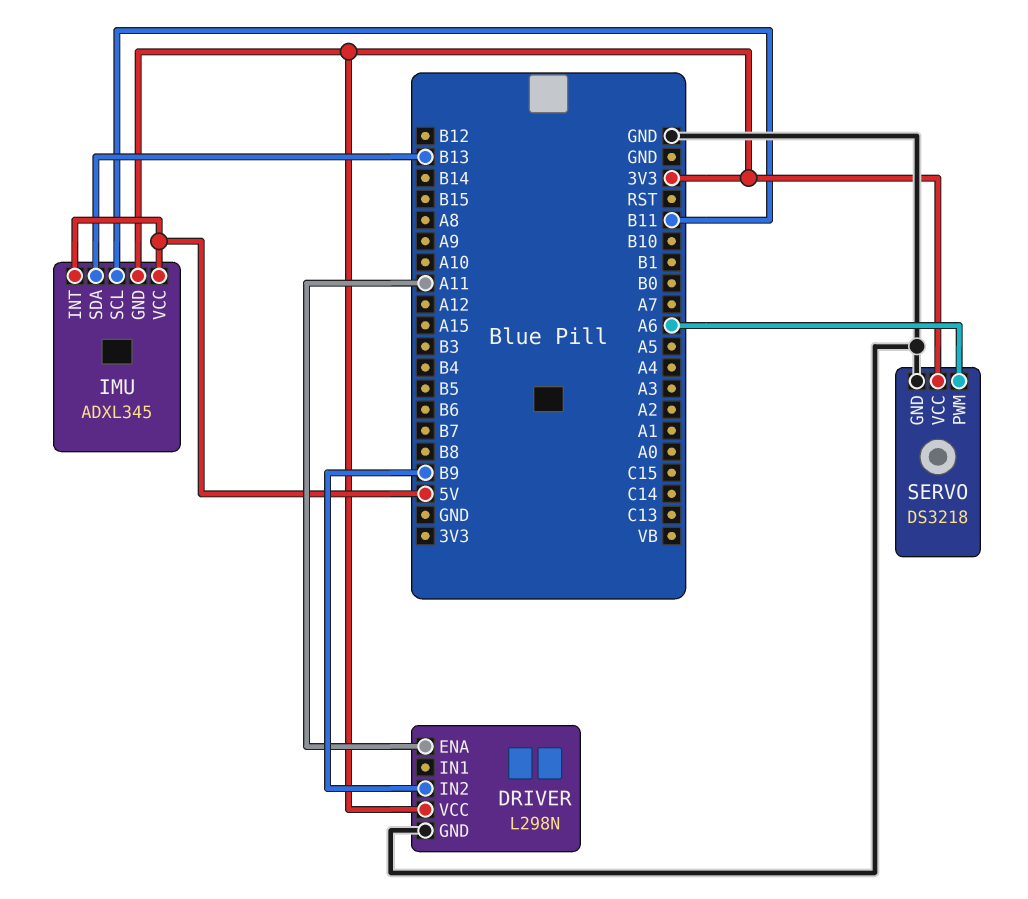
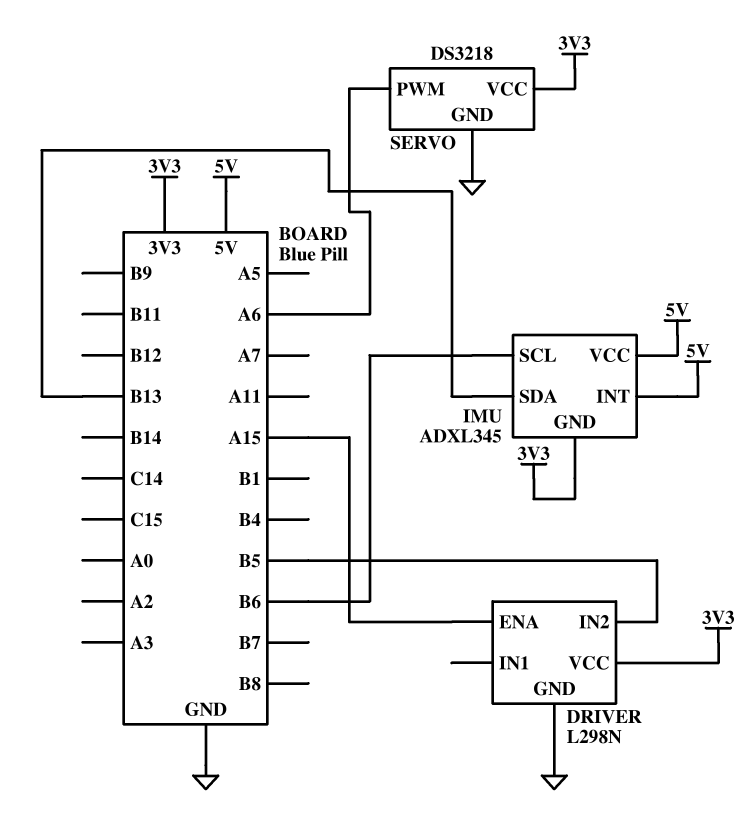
DRIVER pin ENA: A11 -> A15
DRIVER pin IN2: B9 -> B5
IMU pin SCL: B11 -> B6

